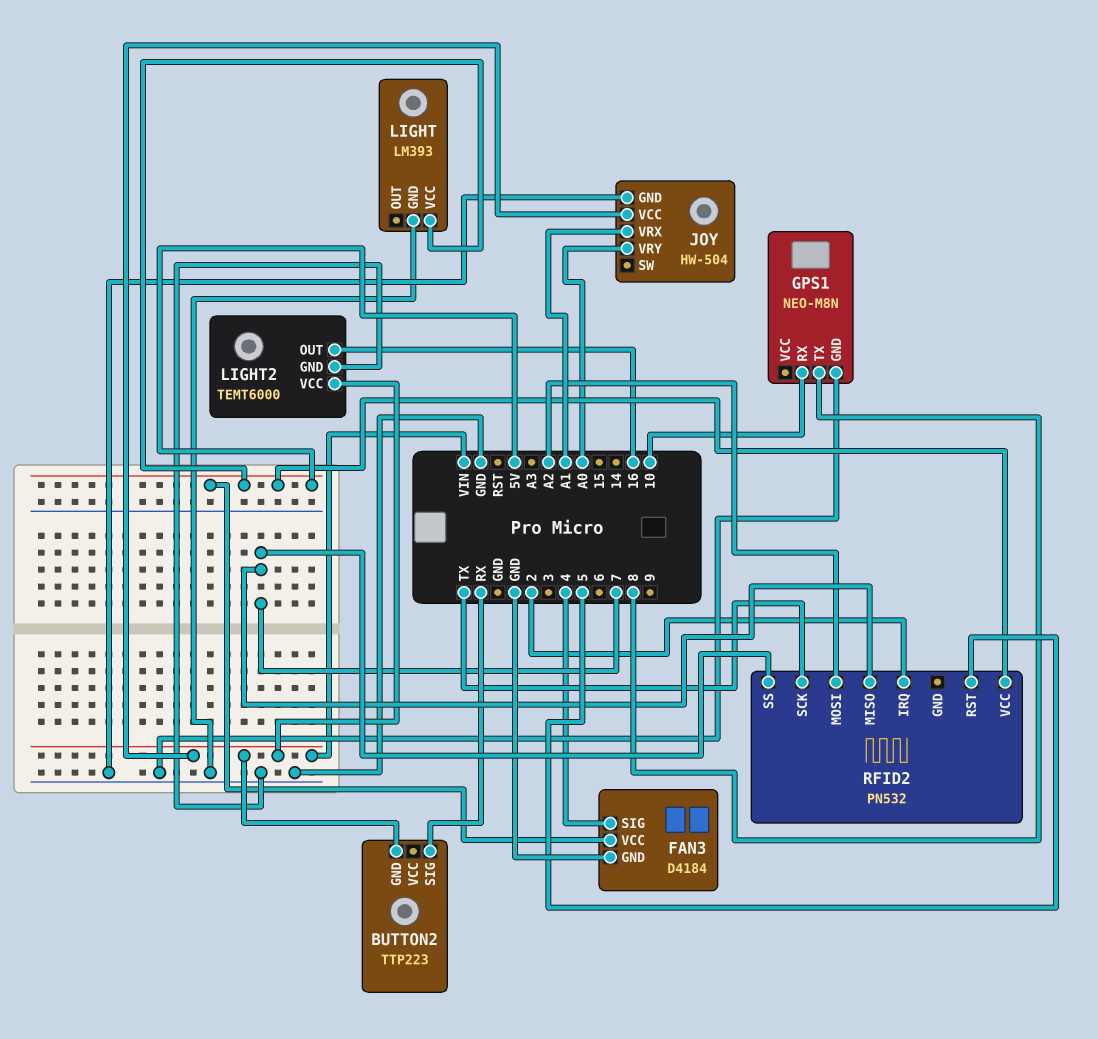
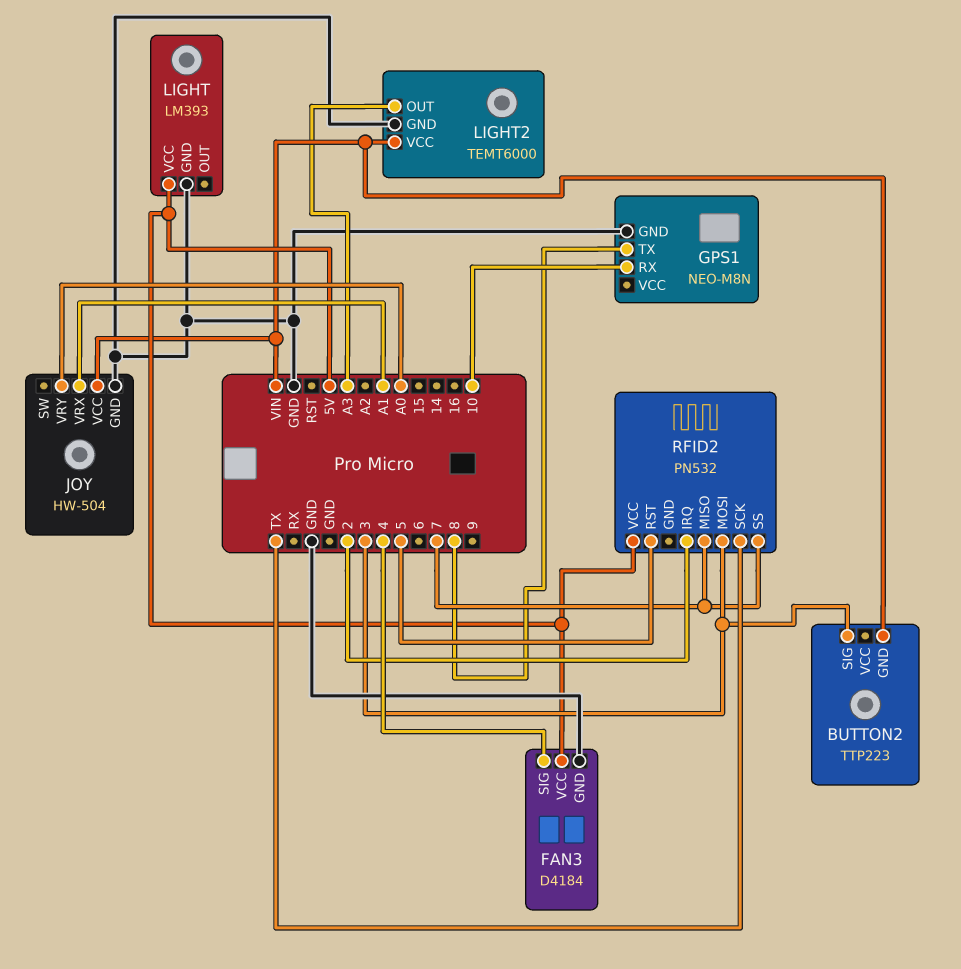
BUTTON2 pin SIG: RX -> 3
LIGHT2 pin OUT: 16 -> A3
RFID2 pin MOSI: A2 -> 3

